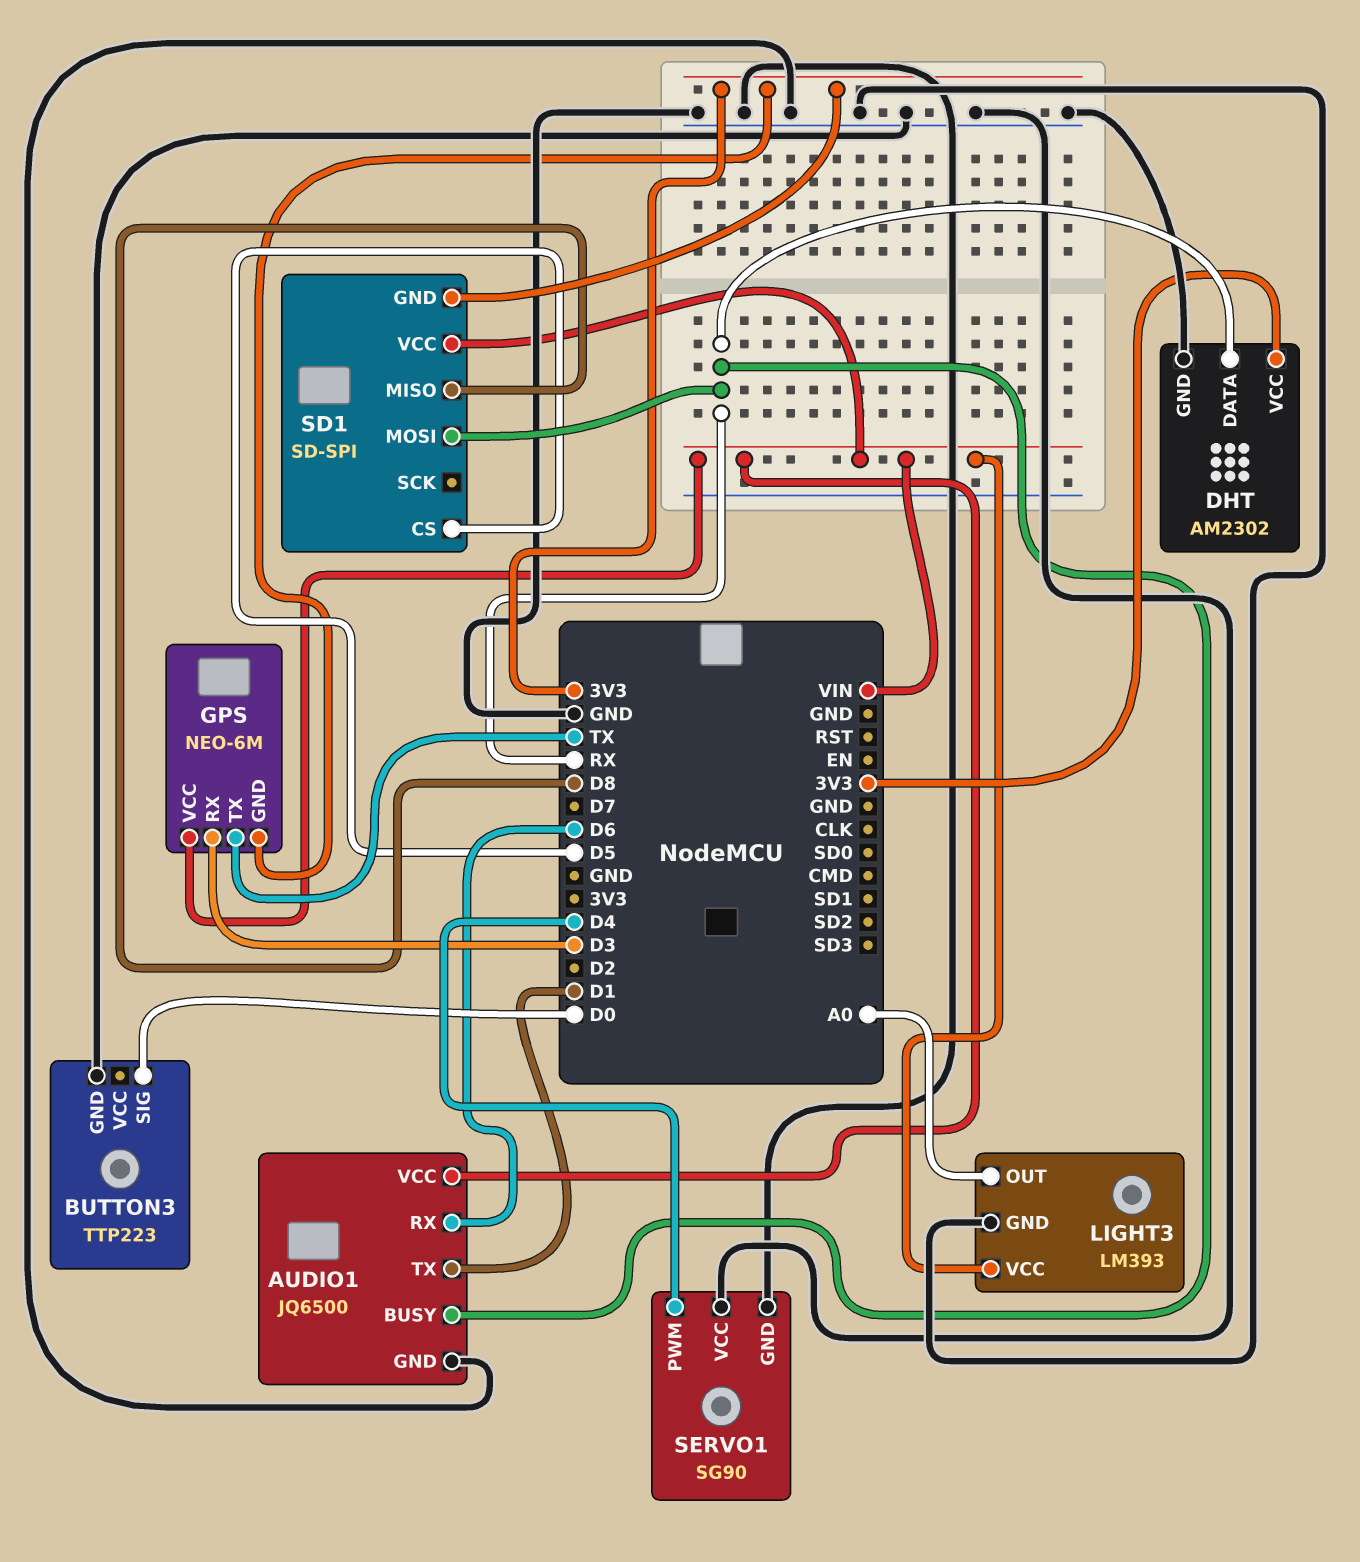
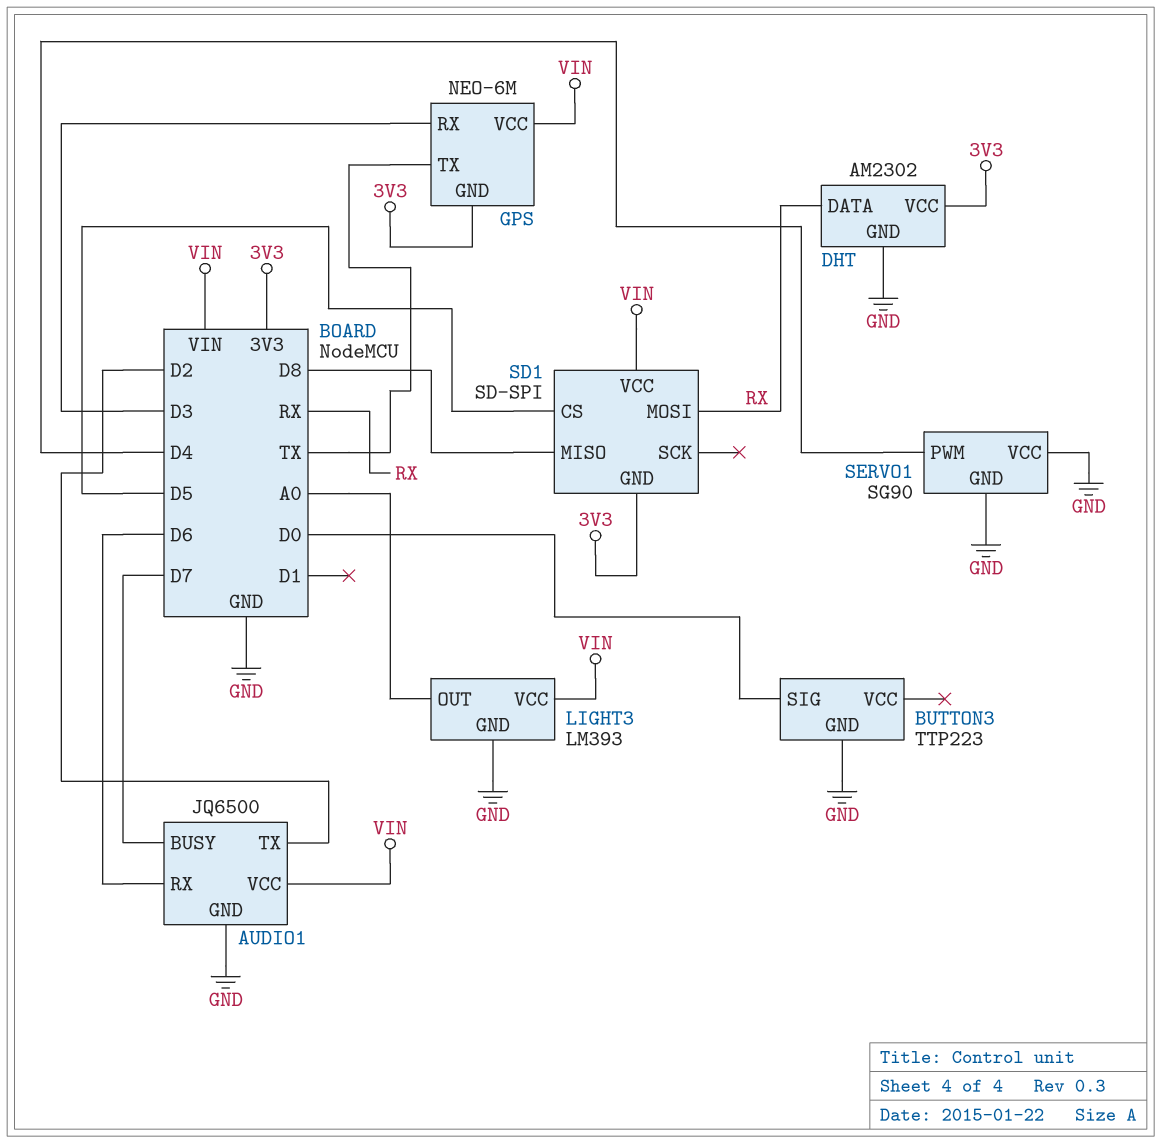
AUDIO1 pin BUSY: RX -> D7
AUDIO1 pin TX: D1 -> D2

